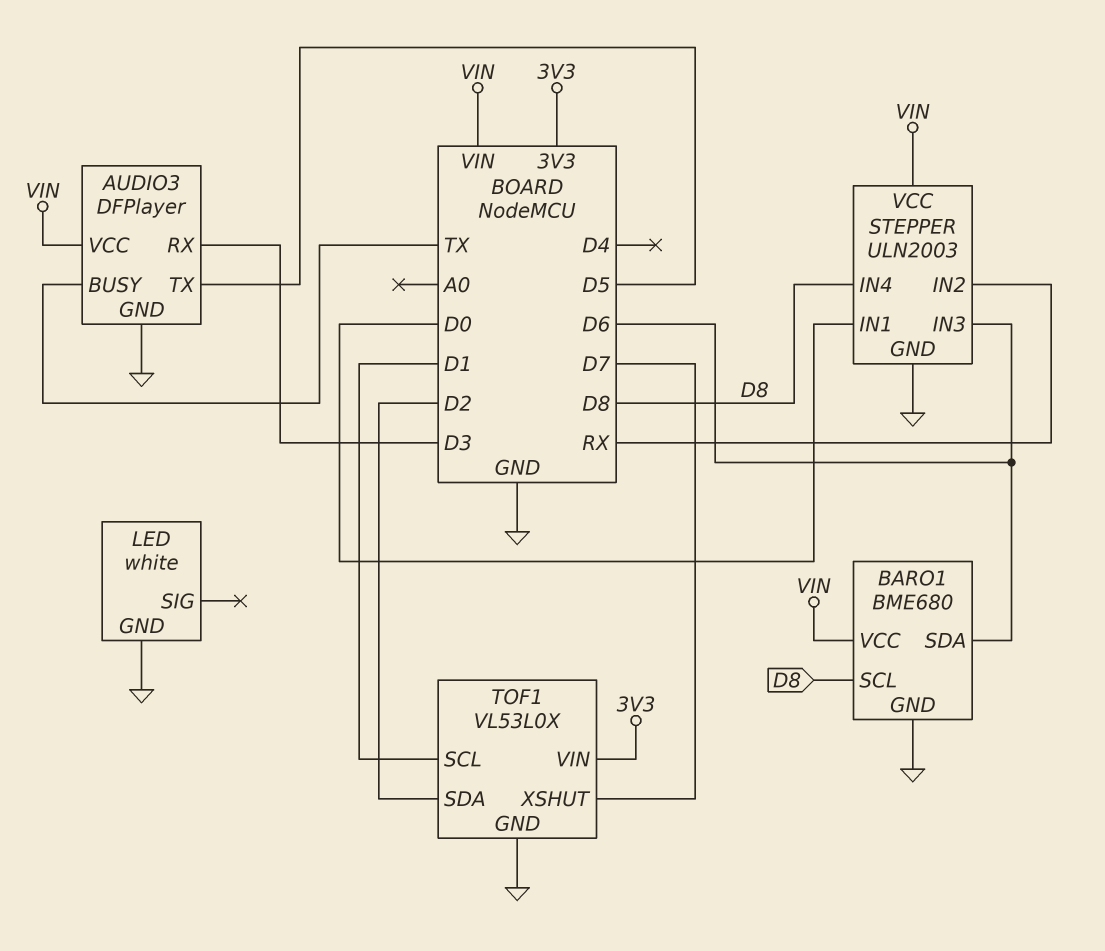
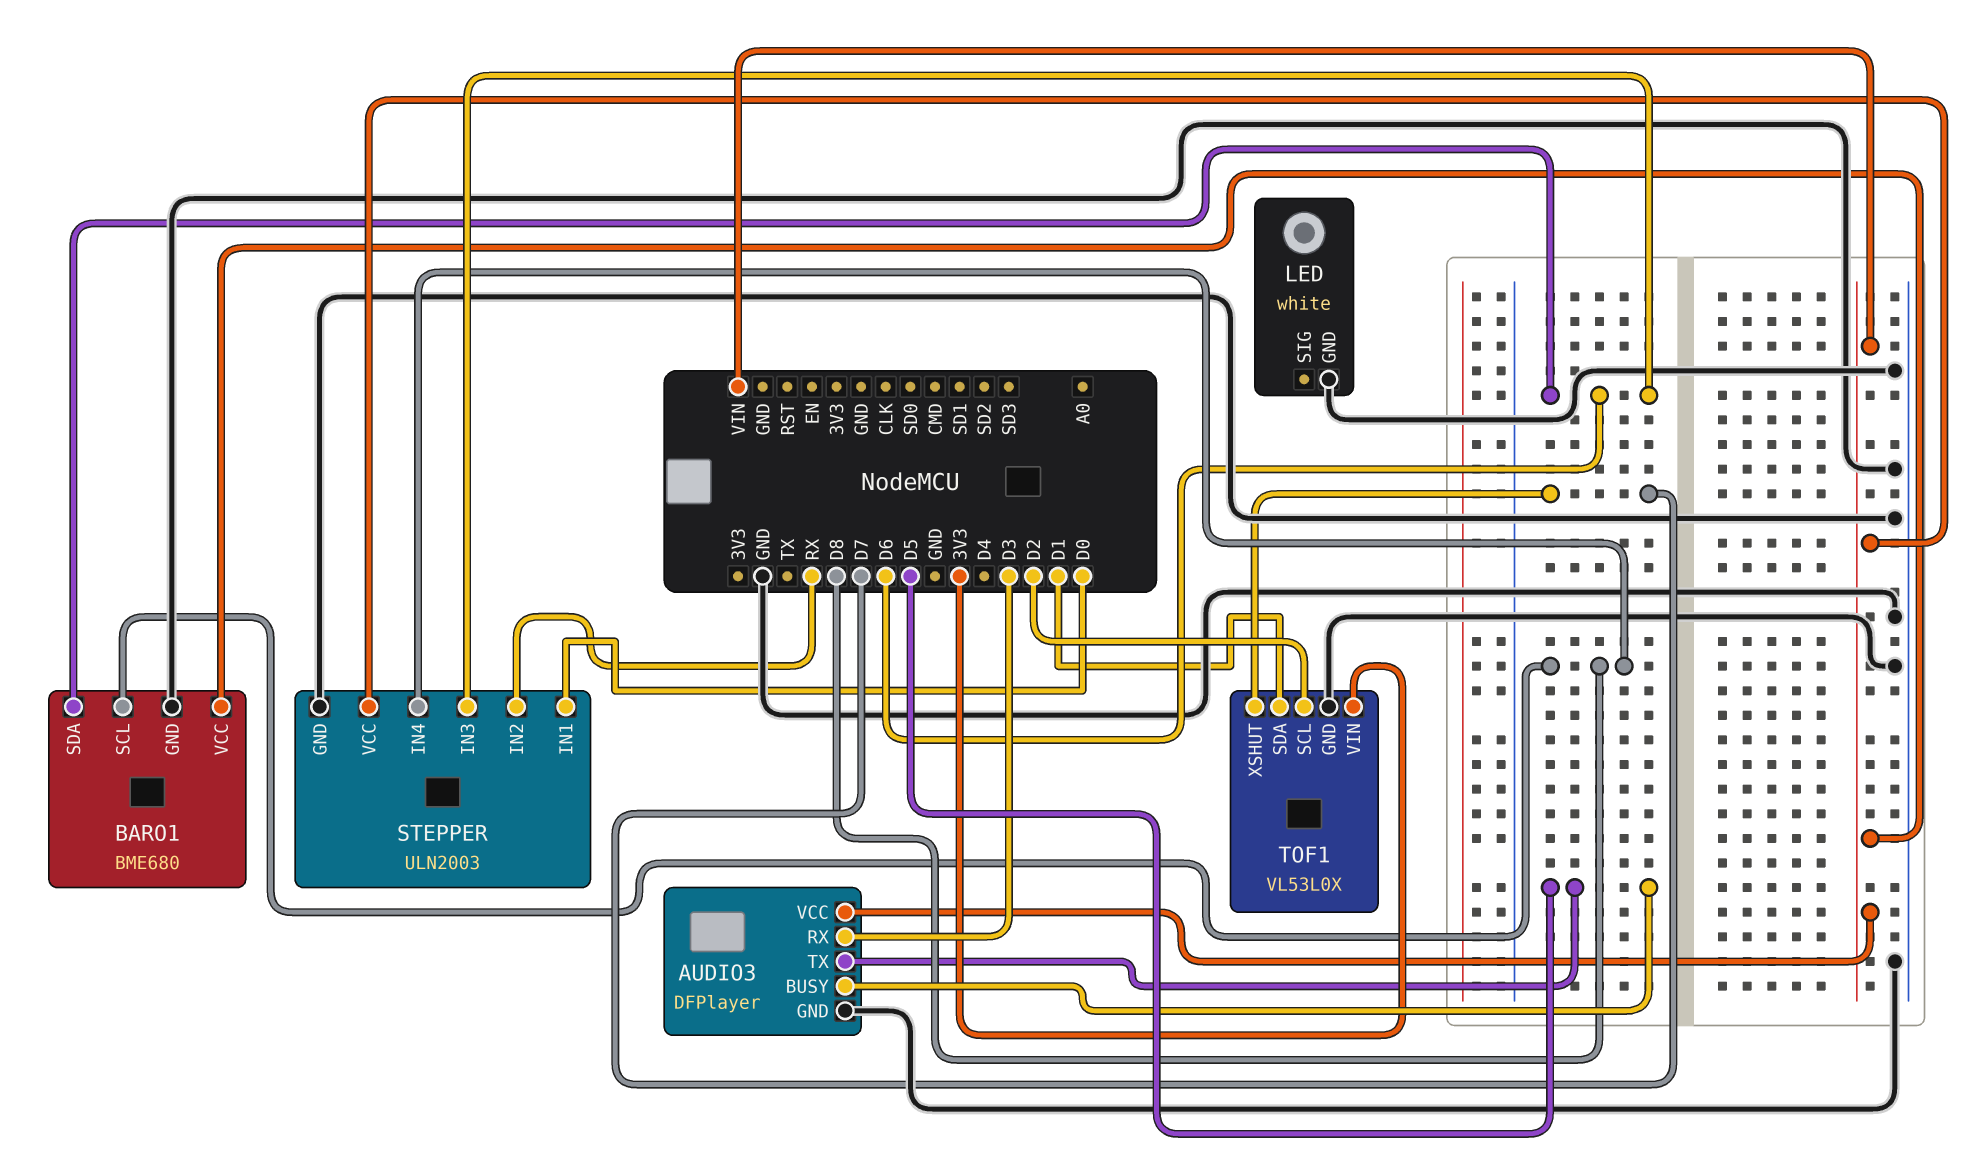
AUDIO3 pin BUSY: TX -> D5
TOF1 pin SCL: D1 -> D2
TOF1 pin SDA: D2 -> D1

